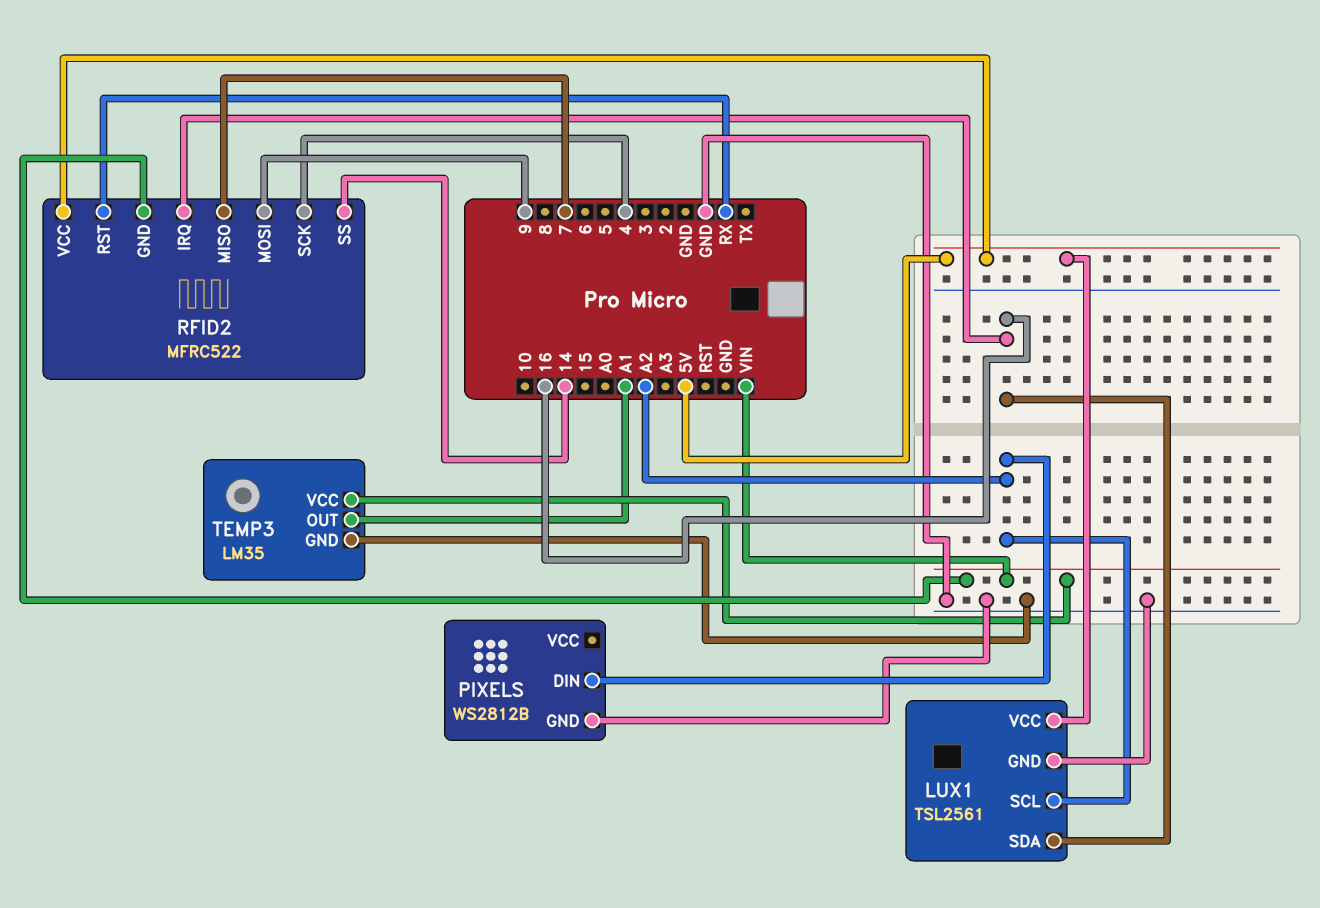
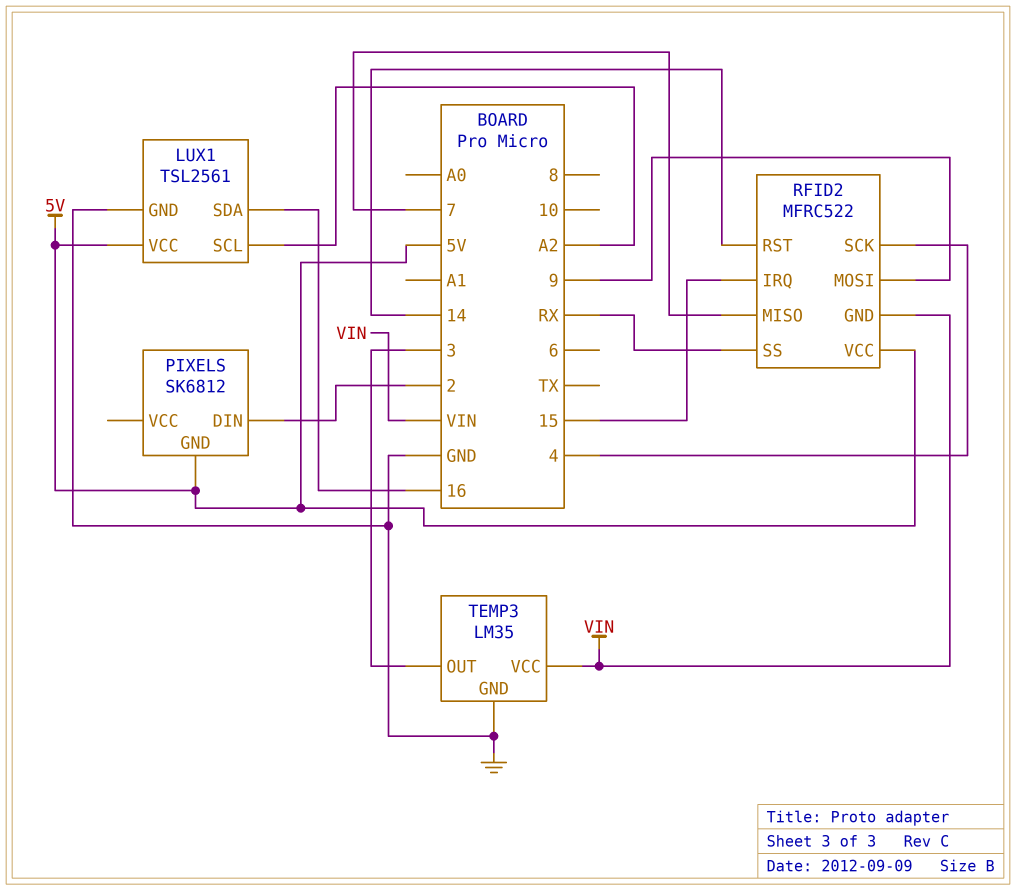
PIXELS: WS2812B -> SK6812
PIXELS pin DIN: A2 -> 2
PIXELS pin GND: GND -> 5V
RFID2 pin IRQ: 16 -> 15
RFID2 pin RST: RX -> 14
RFID2 pin SS: 14 -> RX
TEMP3 pin OUT: A1 -> 3

